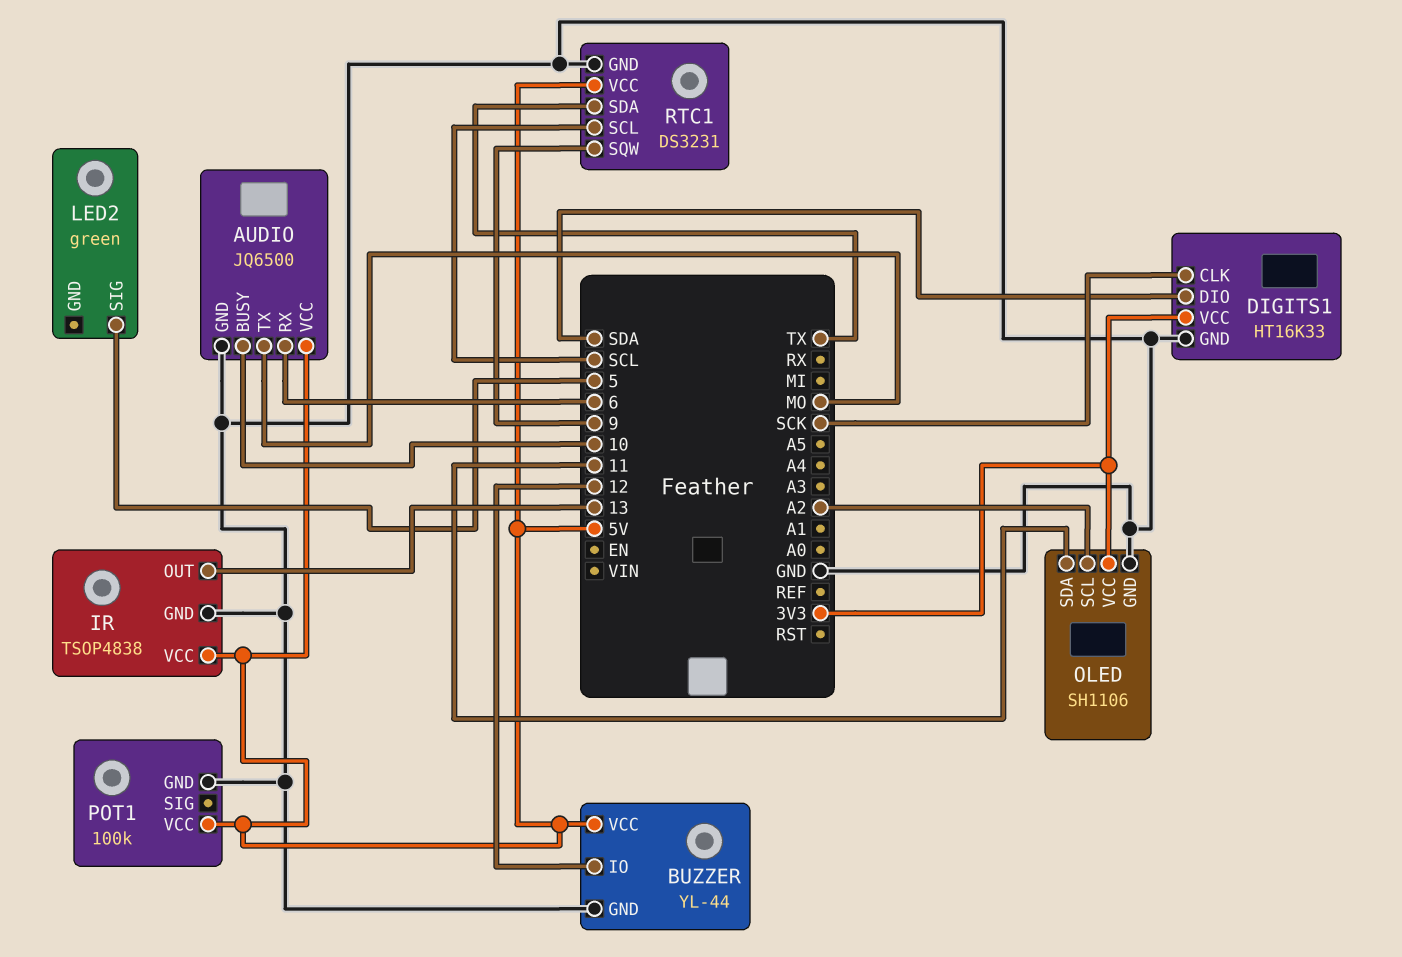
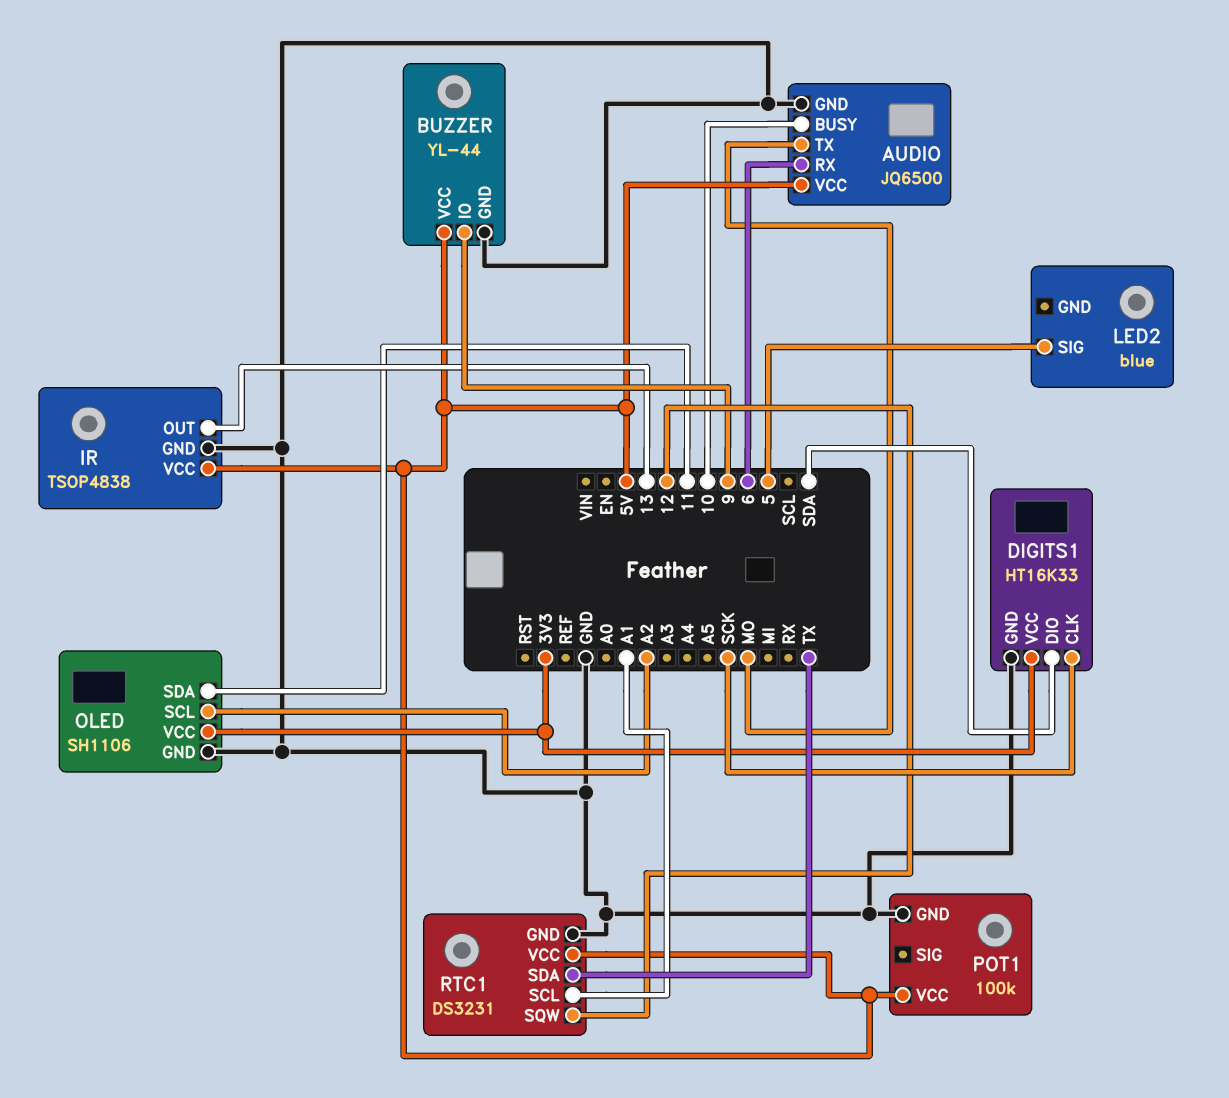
BUZZER pin IO: 12 -> 9
LED2: green -> blue
RTC1 pin SCL: SCL -> A1
RTC1 pin SQW: 9 -> 12

